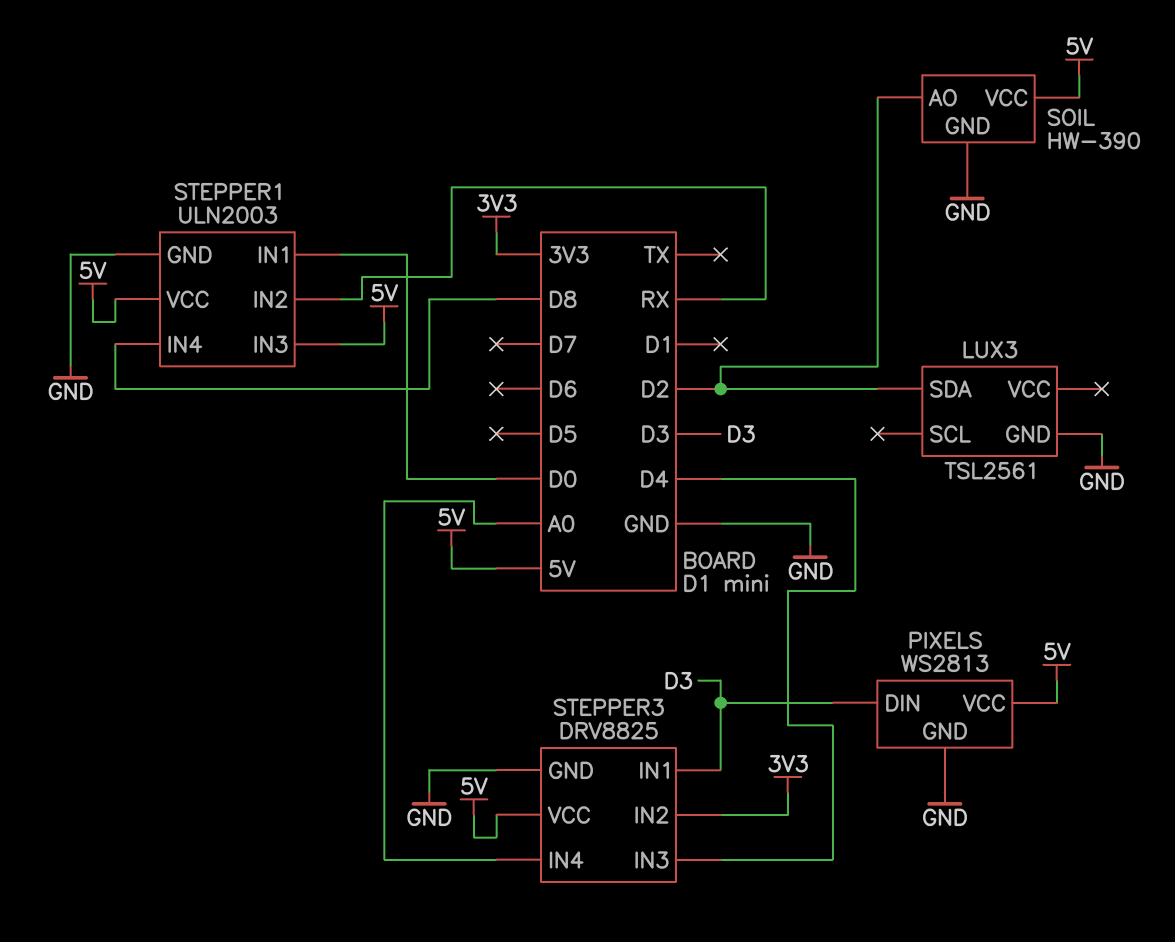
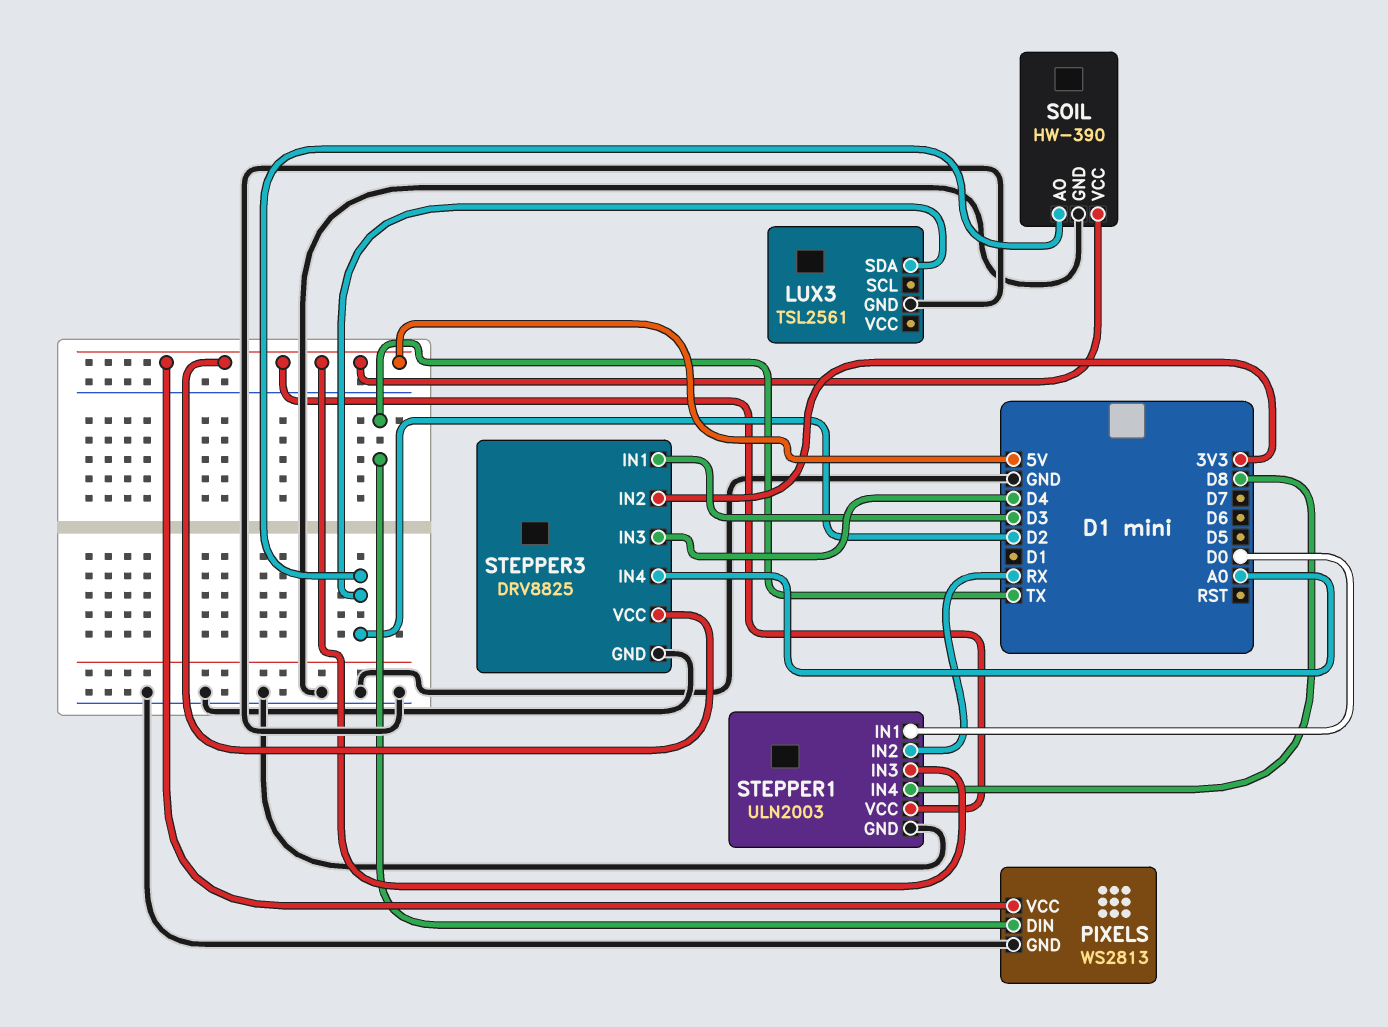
PIXELS pin DIN: D3 -> TX

